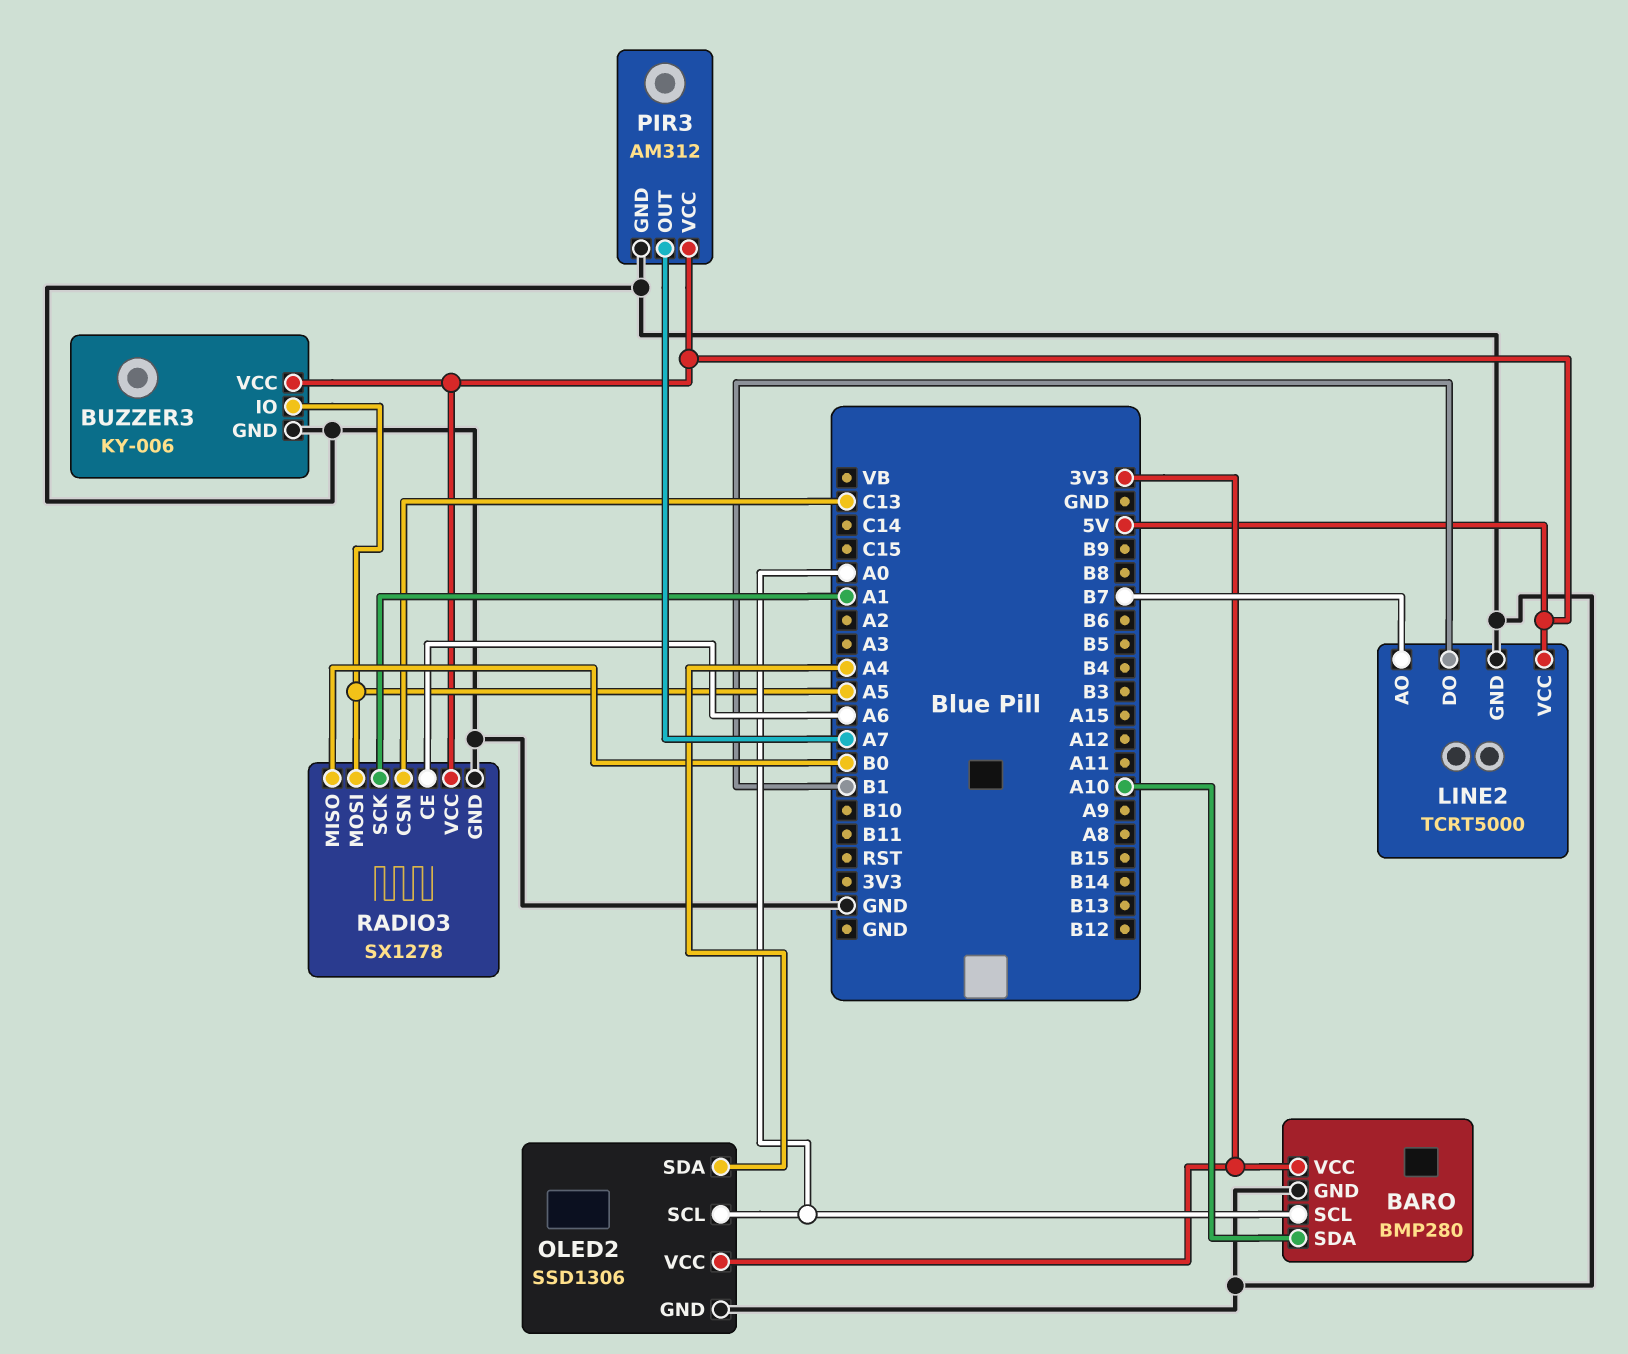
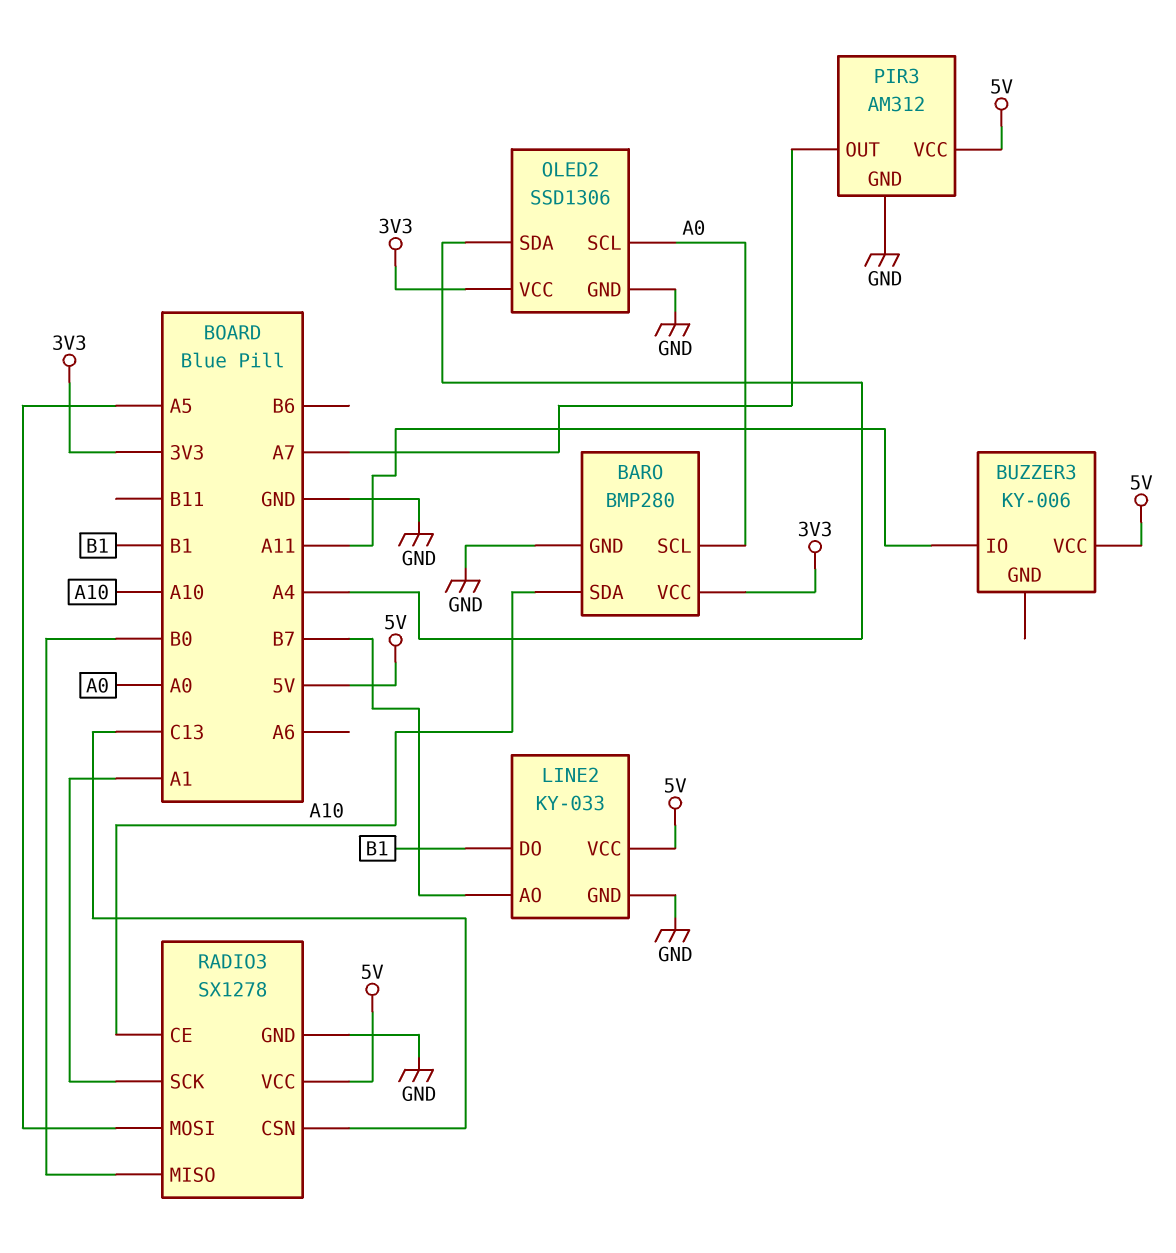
BUZZER3 pin GND: GND -> none
BUZZER3 pin IO: A5 -> A11
LINE2: TCRT5000 -> KY-033
RADIO3 pin CE: A6 -> A10

